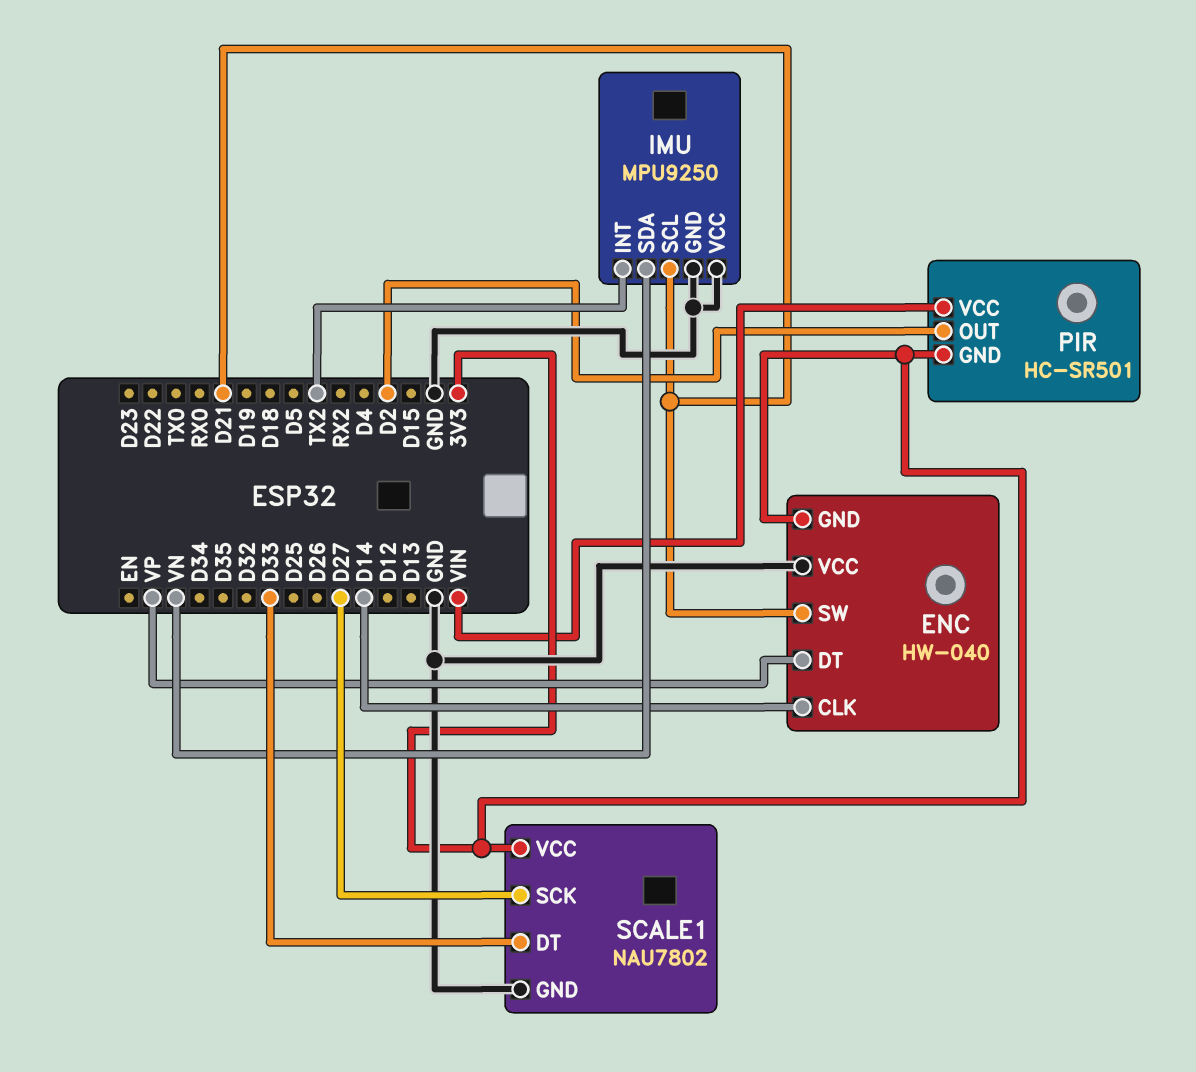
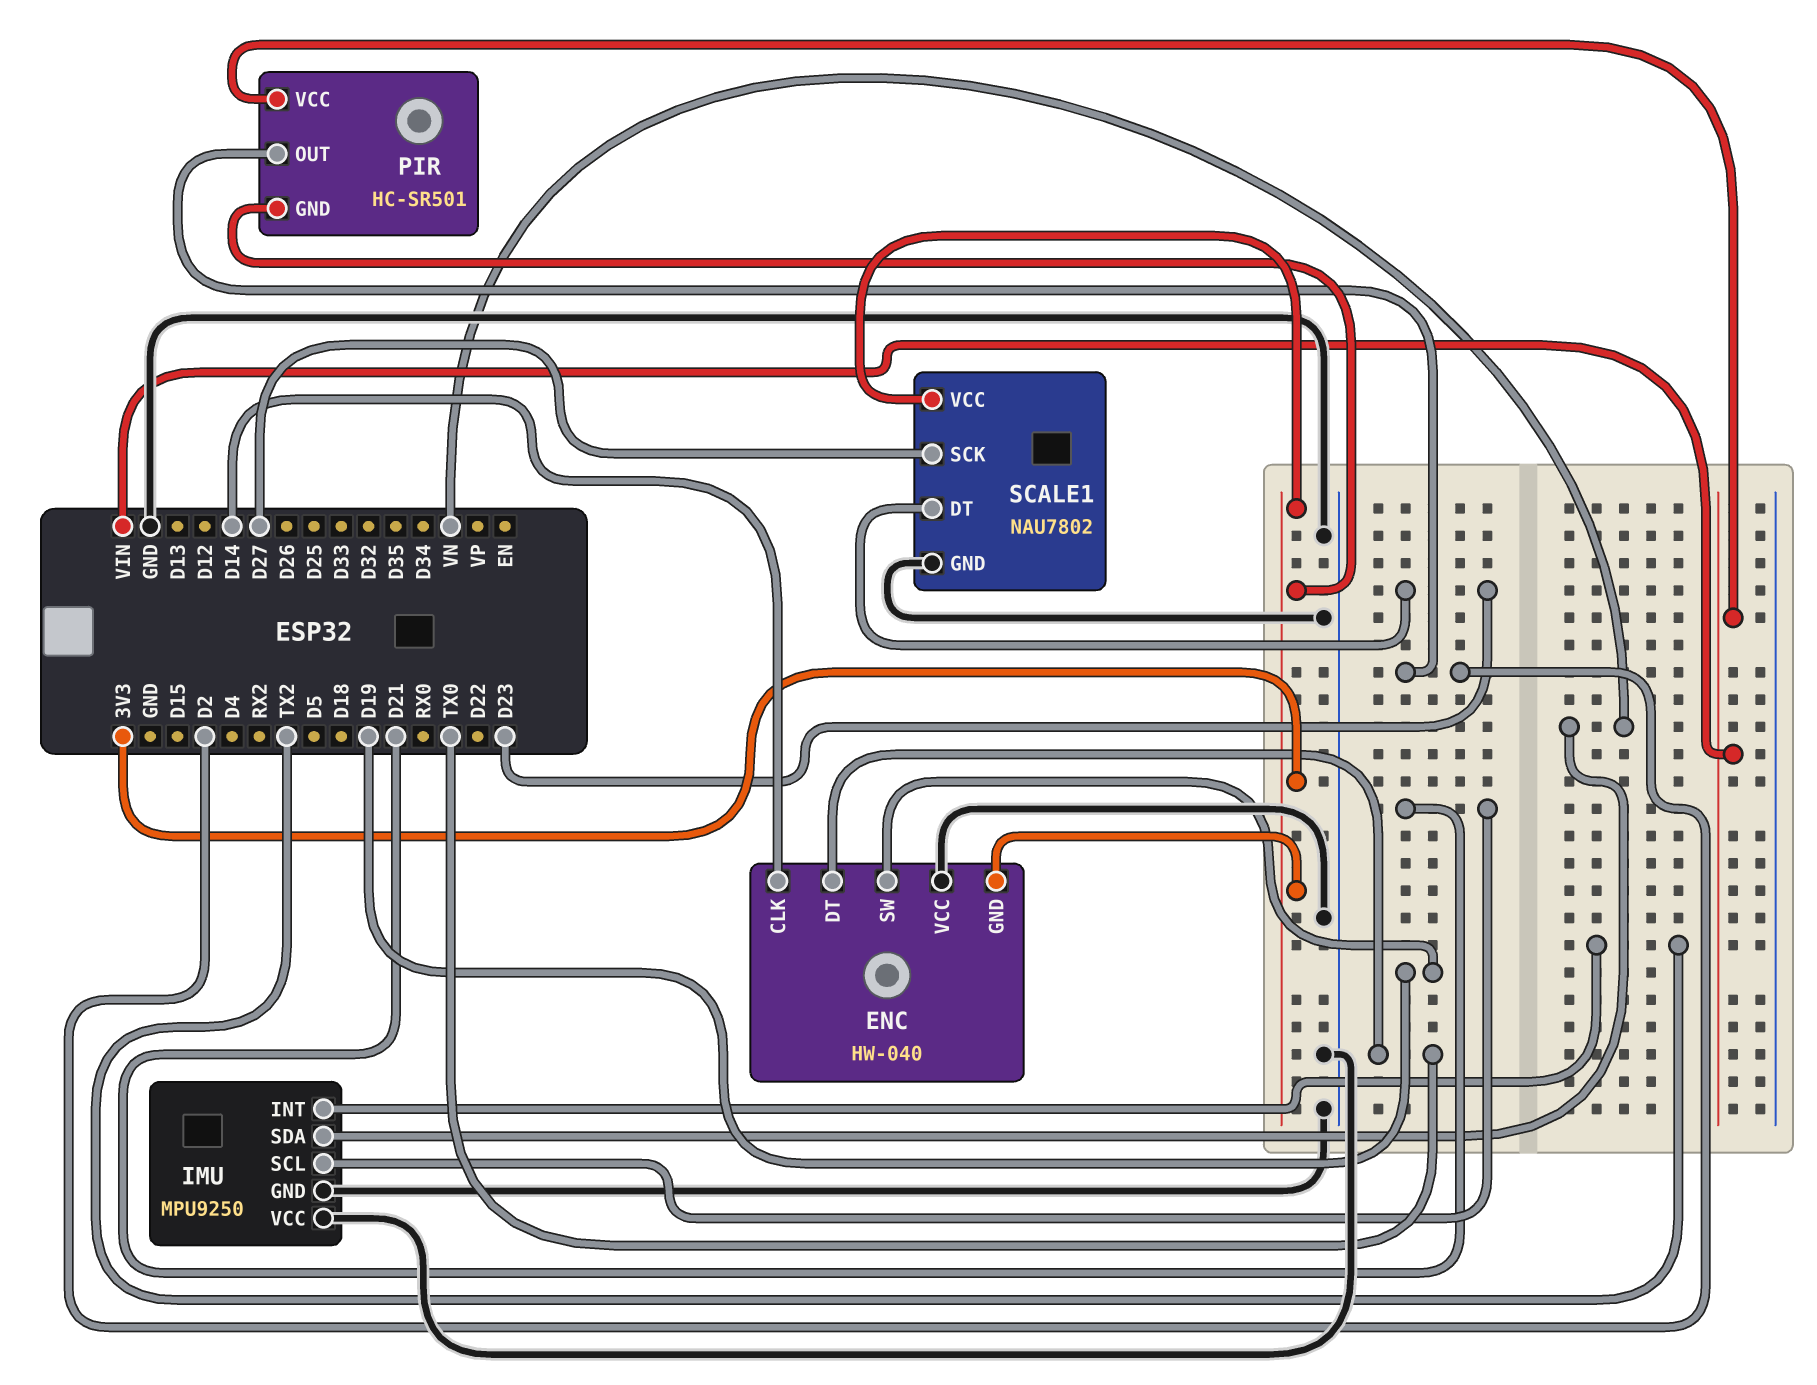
ENC pin DT: VP -> TX0
ENC pin SW: D21 -> D19
SCALE1 pin DT: D33 -> D23

